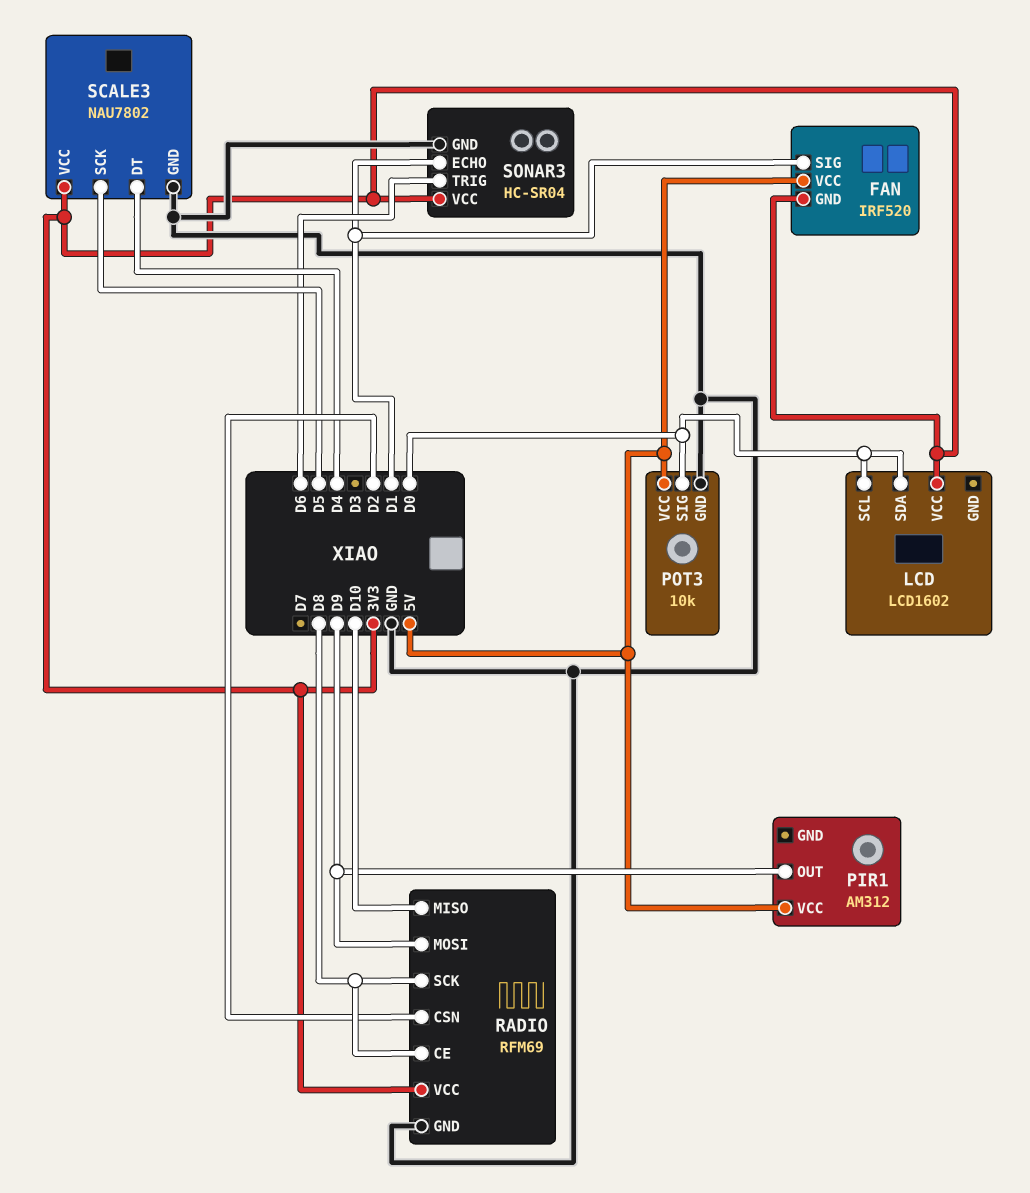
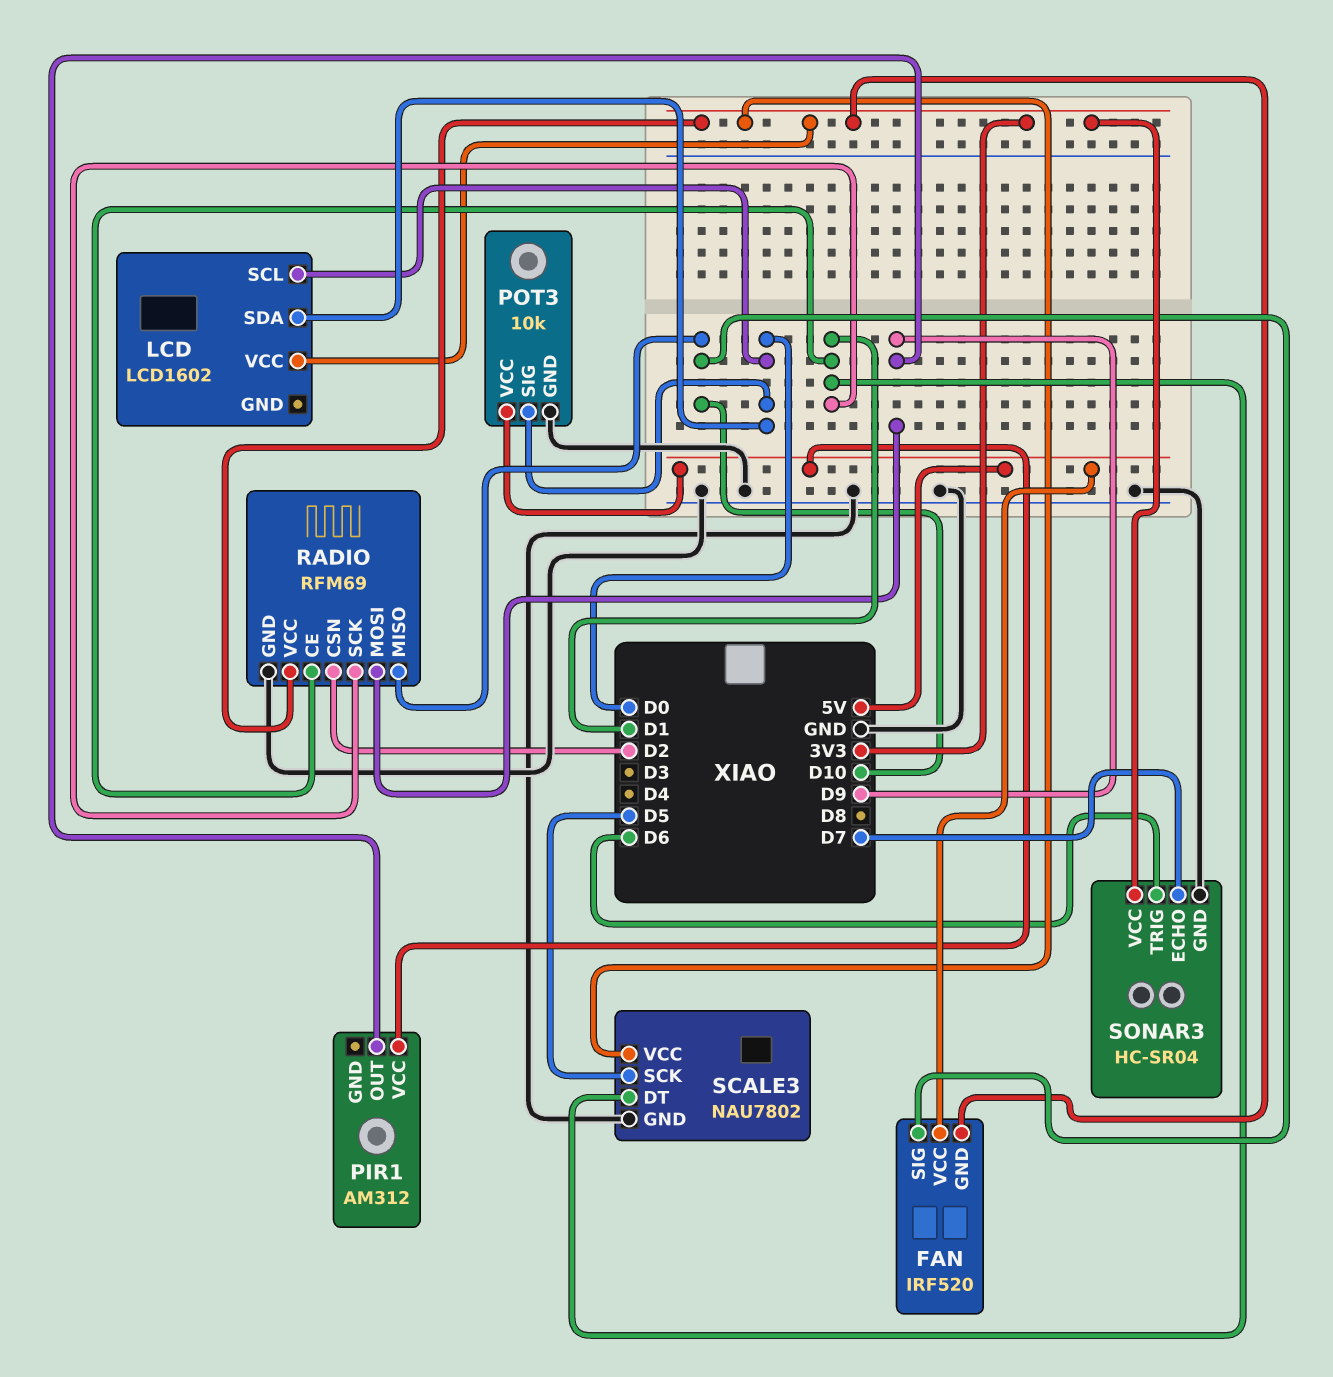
FAN pin SIG: D1 -> D10
RADIO pin CE: D8 -> D1
RADIO pin SCK: D8 -> D1
SCALE3 pin DT: D4 -> D1
SONAR3 pin ECHO: D1 -> D7

